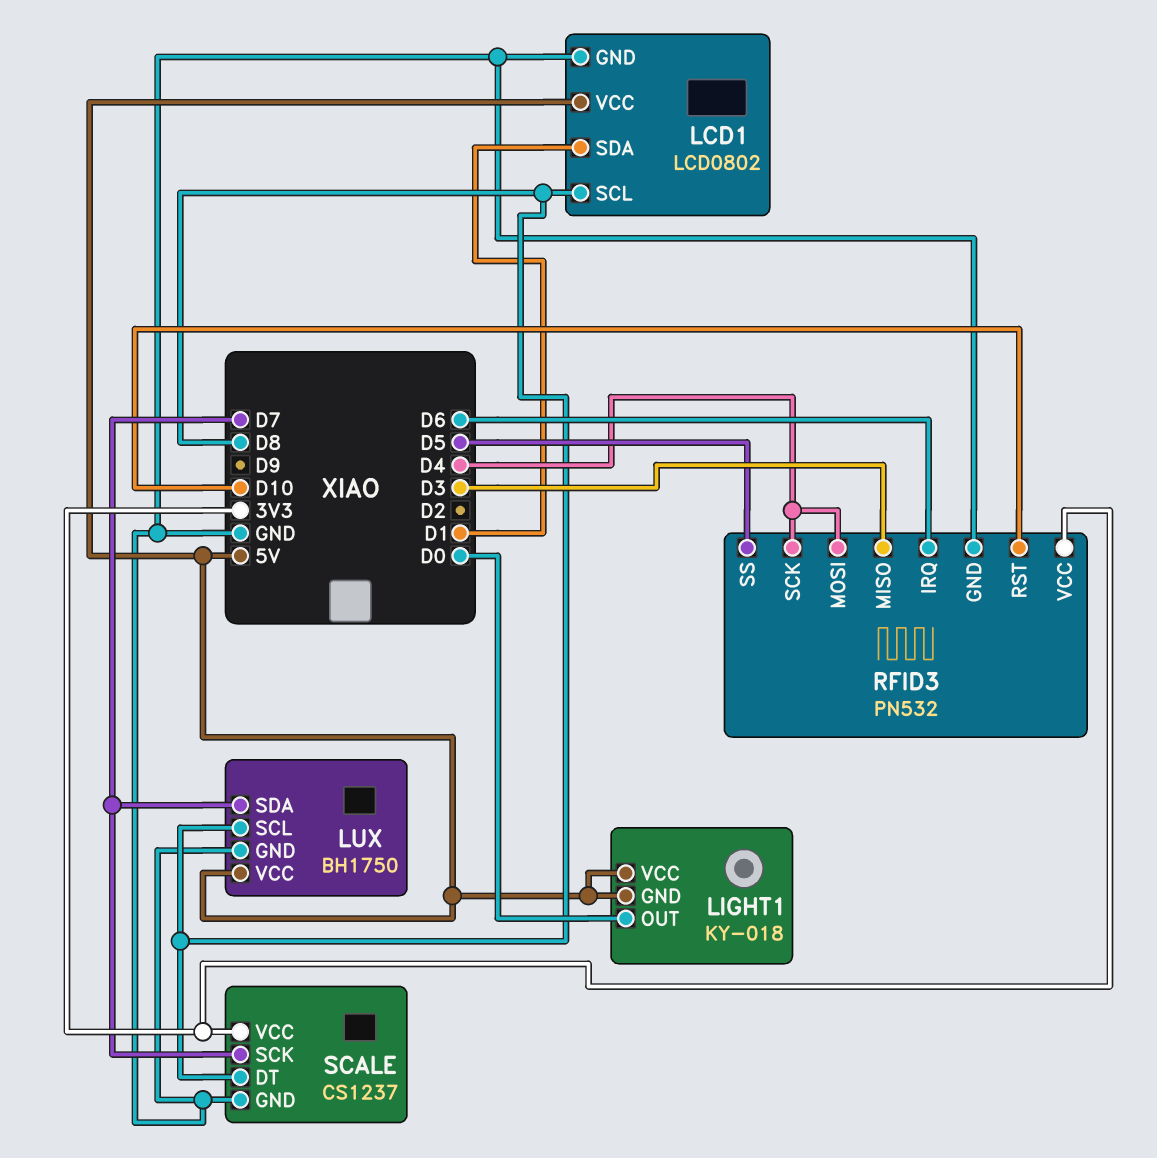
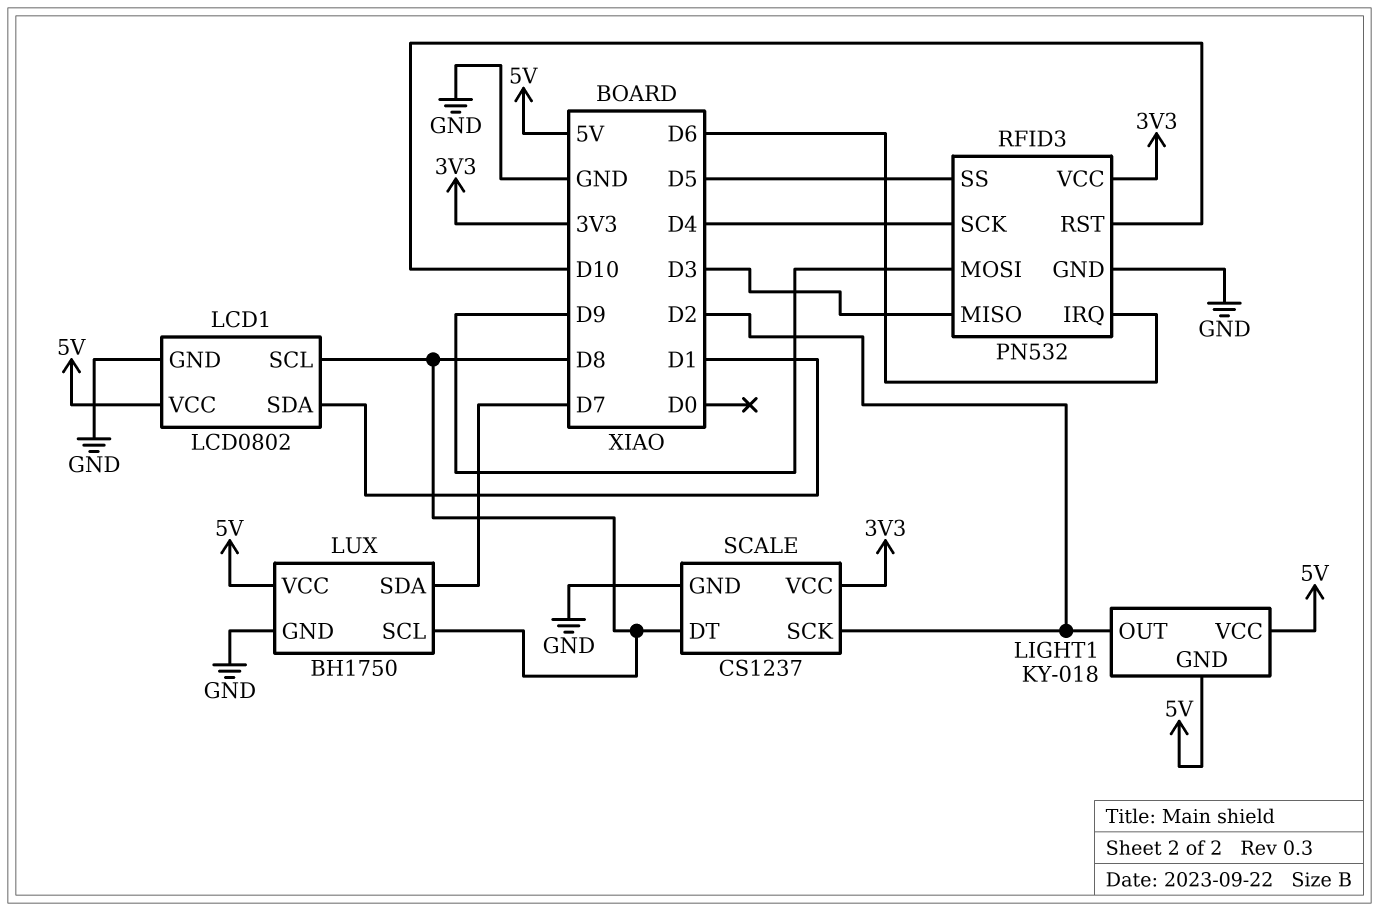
LIGHT1 pin OUT: D0 -> D2
RFID3 pin MOSI: D4 -> D9
SCALE pin SCK: D7 -> D2

